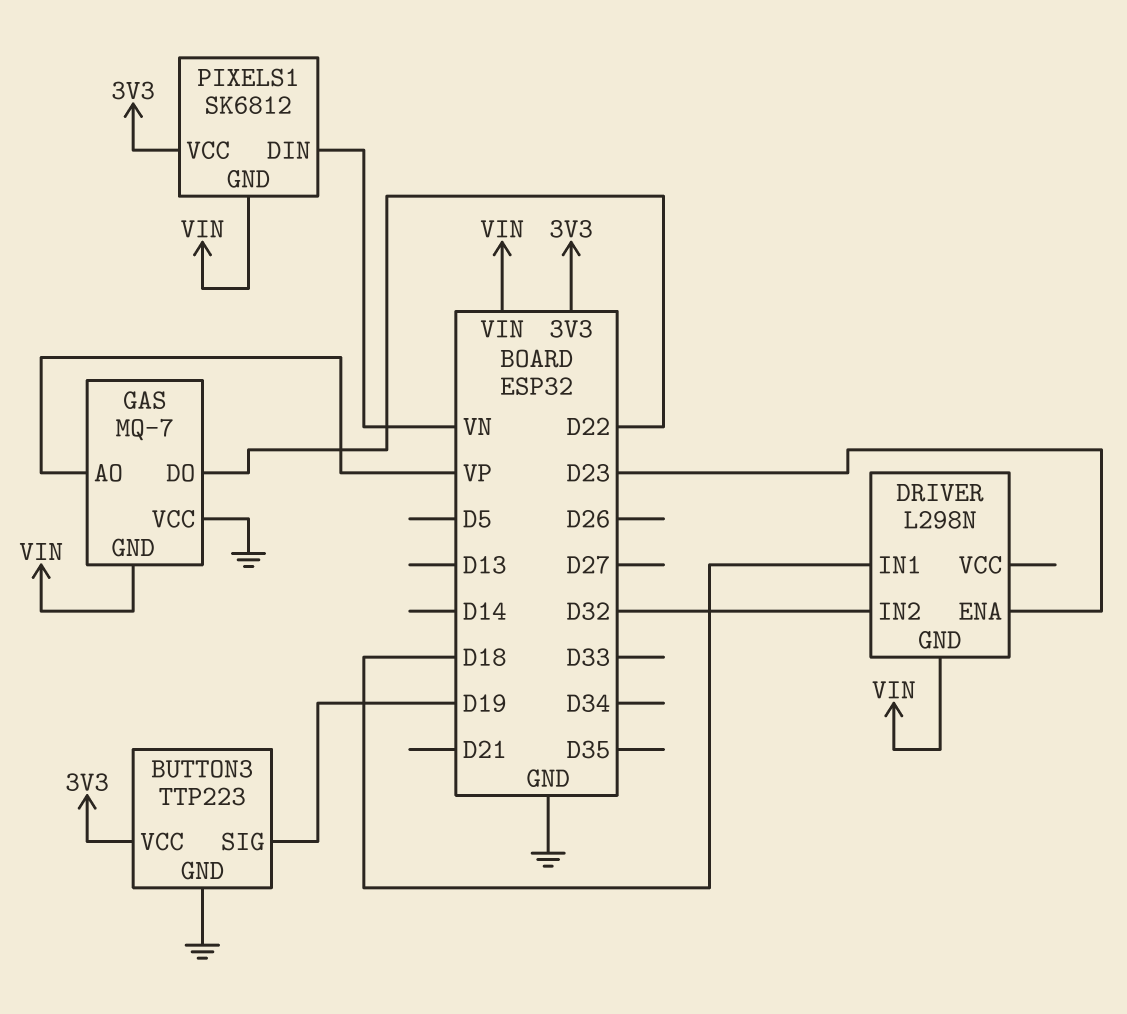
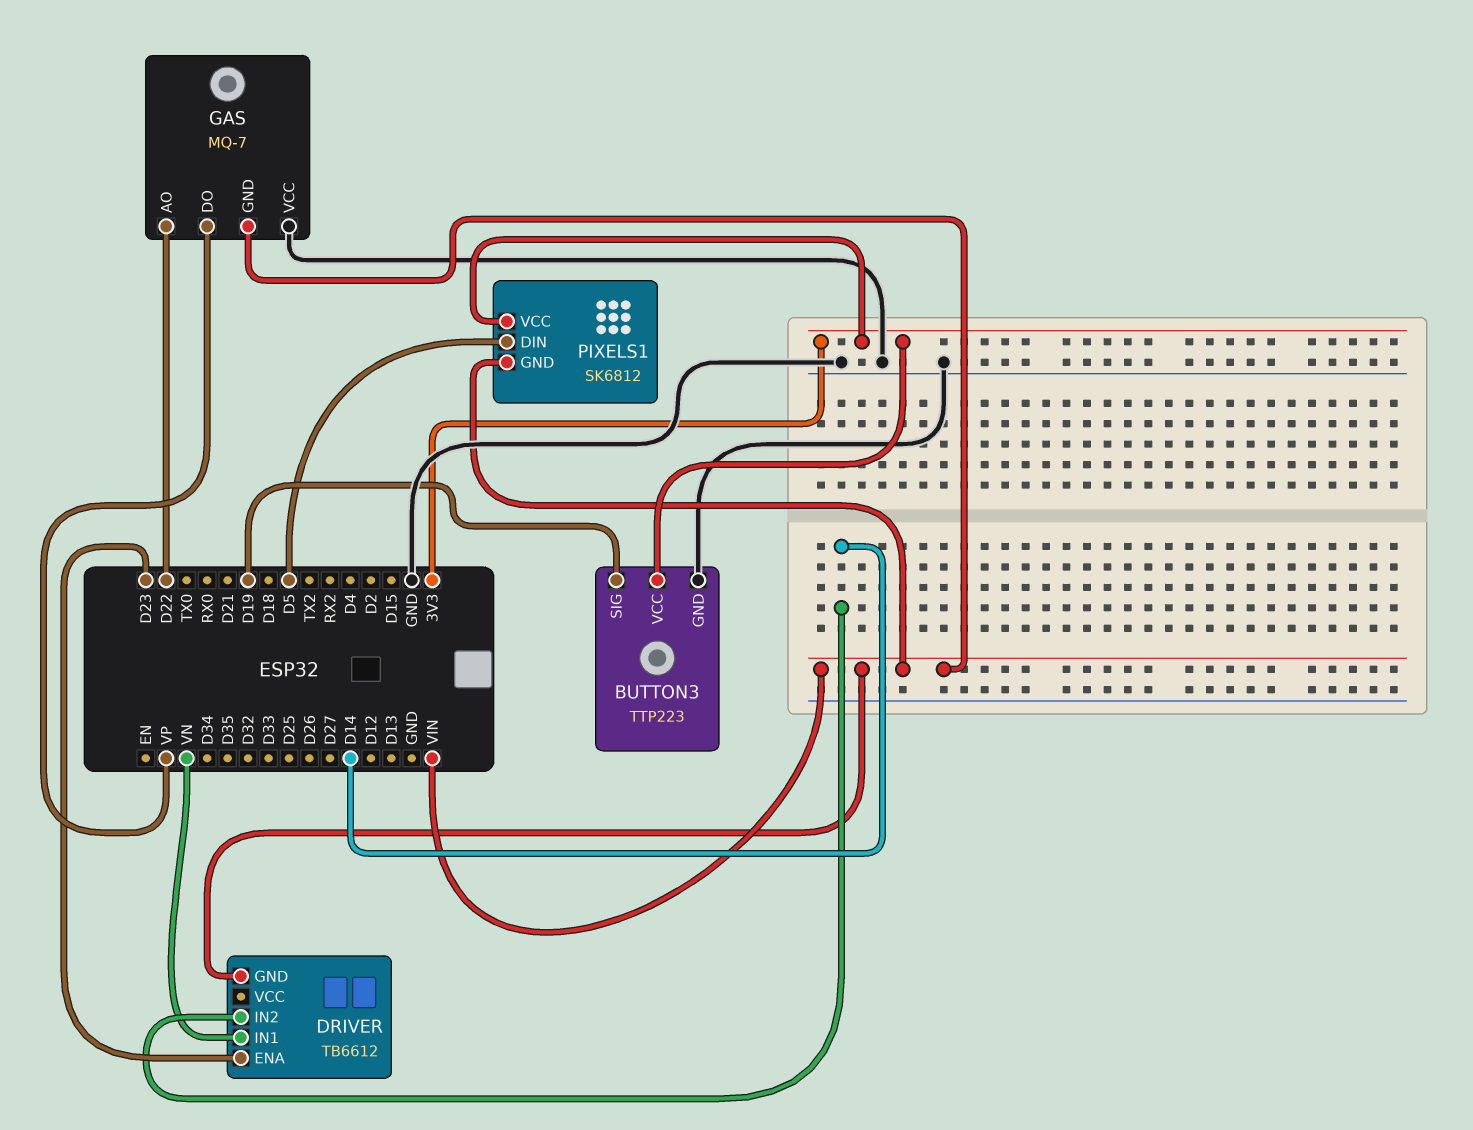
DRIVER: L298N -> TB6612
DRIVER pin IN1: D18 -> VN
DRIVER pin IN2: D32 -> D14
GAS pin AO: VP -> D22
GAS pin DO: D22 -> VP
PIXELS1 pin DIN: VN -> D5

